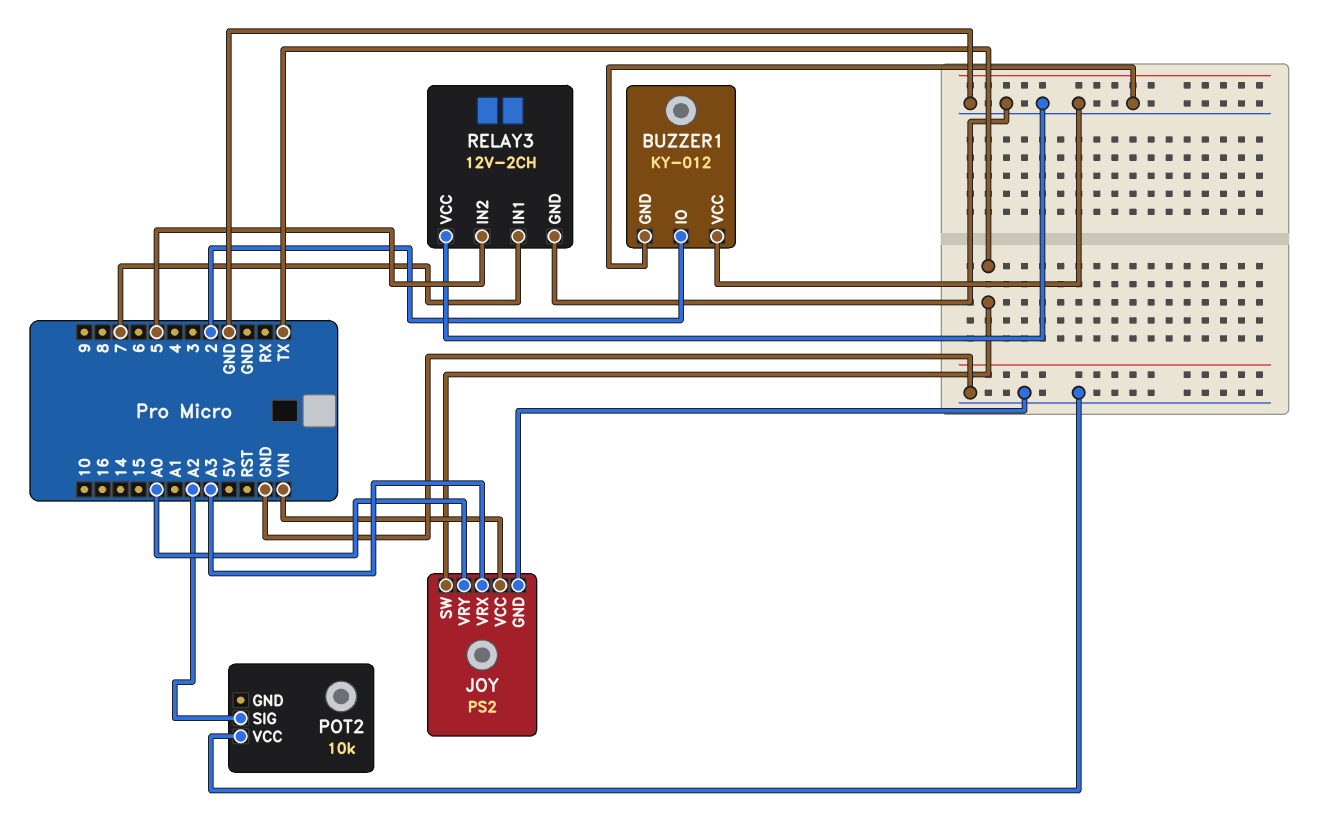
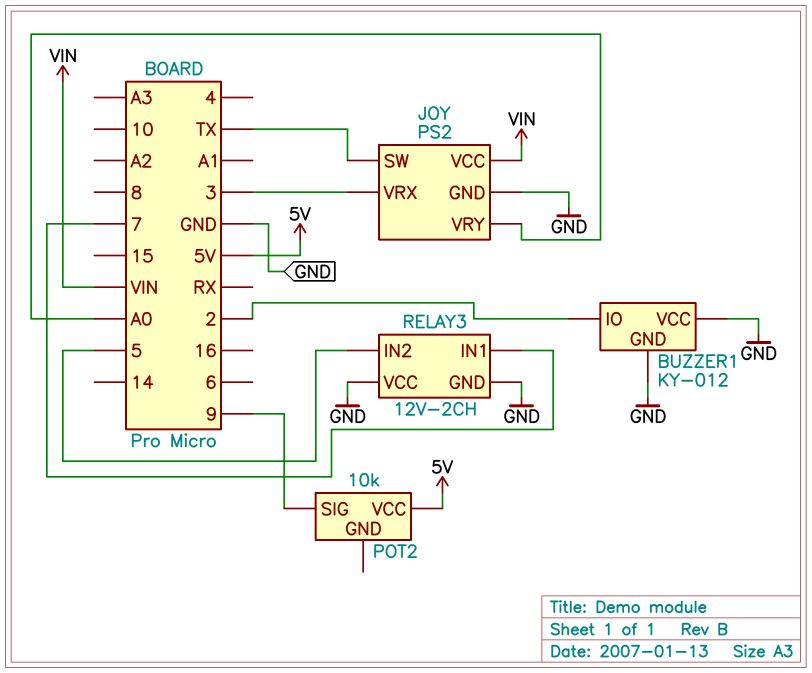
JOY pin VRX: A3 -> 3
POT2 pin SIG: A2 -> 9
POT2 pin VCC: GND -> 5V

